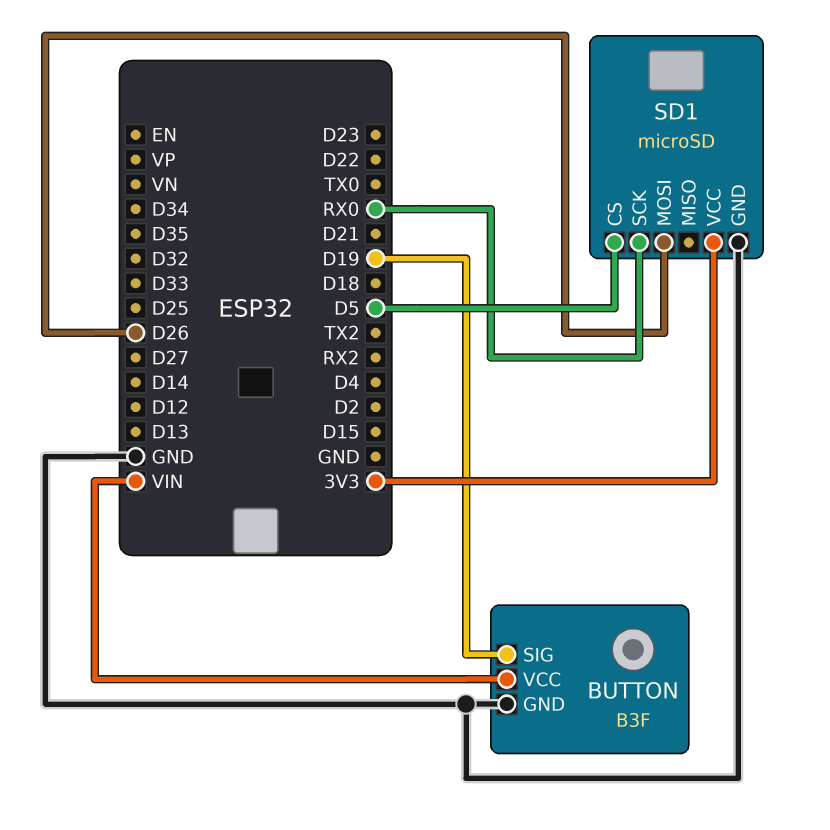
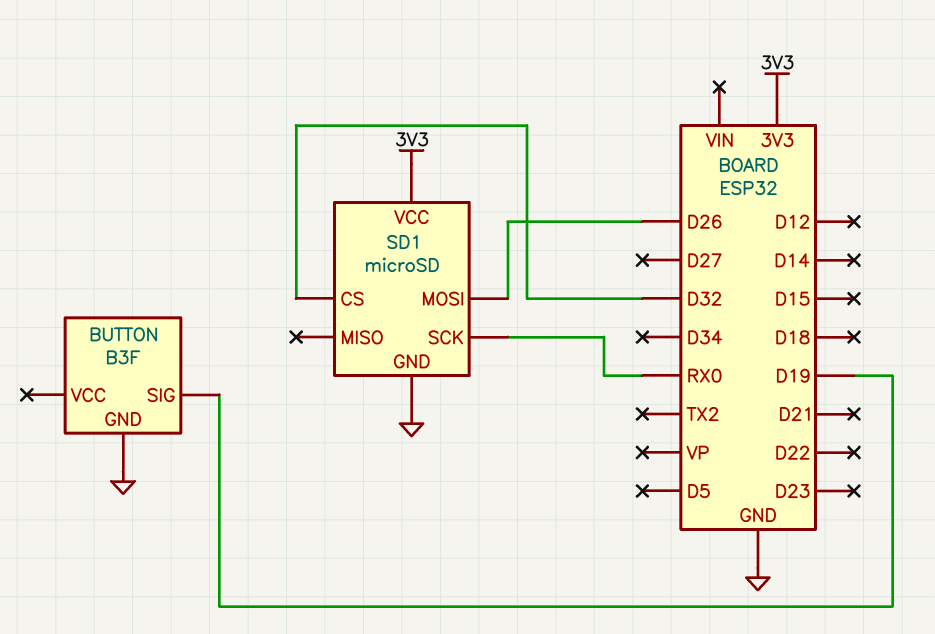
BUTTON pin VCC: VIN -> none
SD1 pin CS: D5 -> D32

